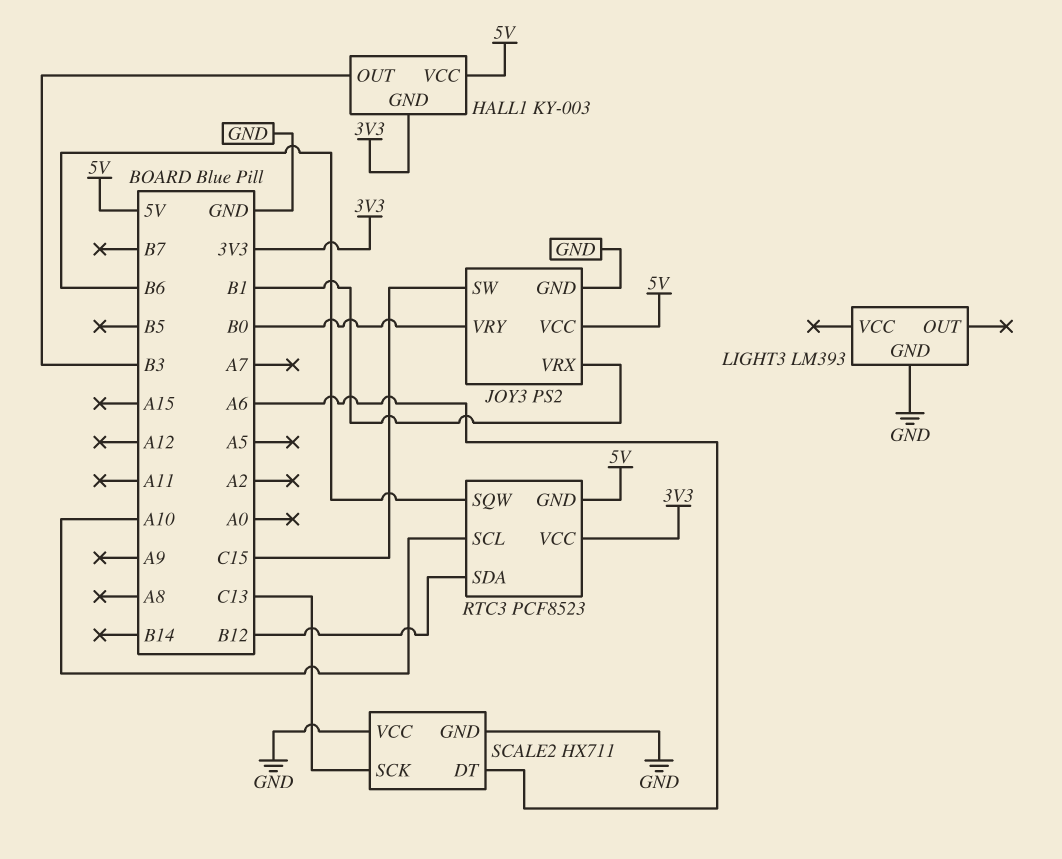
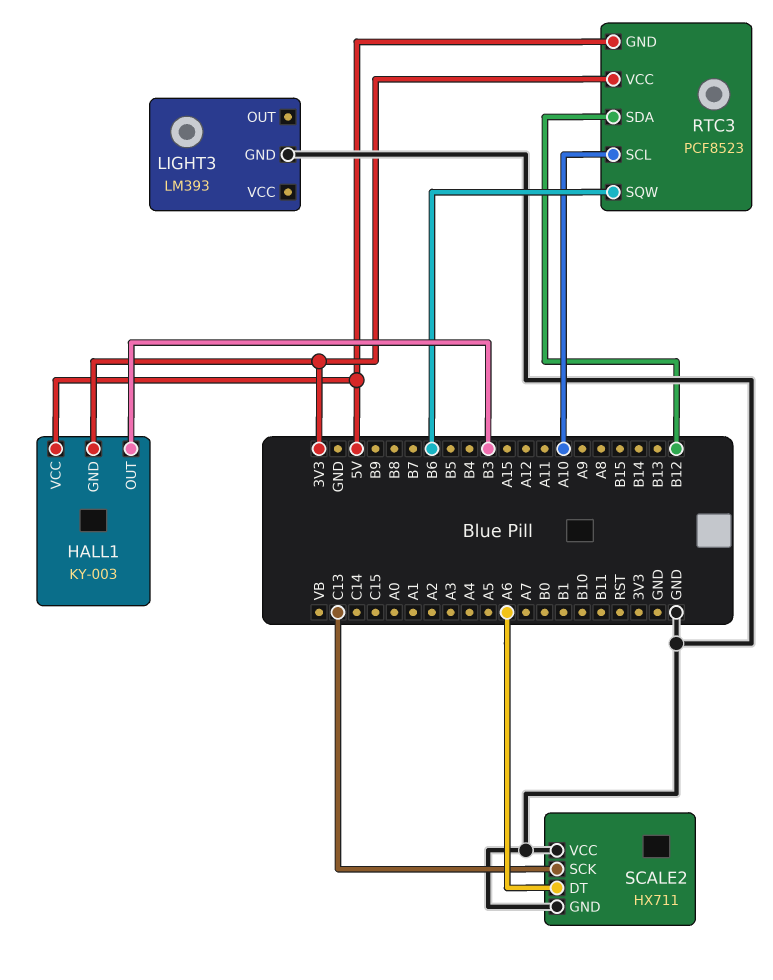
JOY3: PS2 -> none
JOY3 pin GND: GND -> none
JOY3 pin SW: C15 -> none
JOY3 pin VCC: 5V -> none
JOY3 pin VRX: B1 -> none
JOY3 pin VRY: B0 -> none

